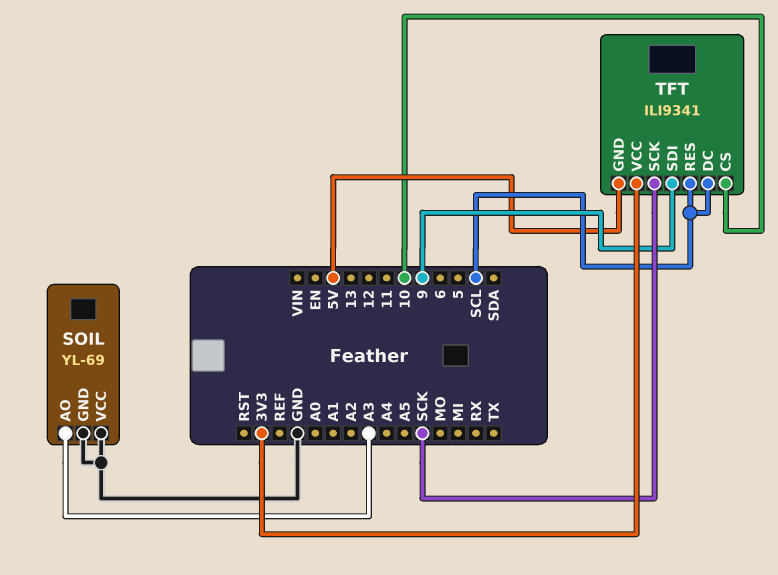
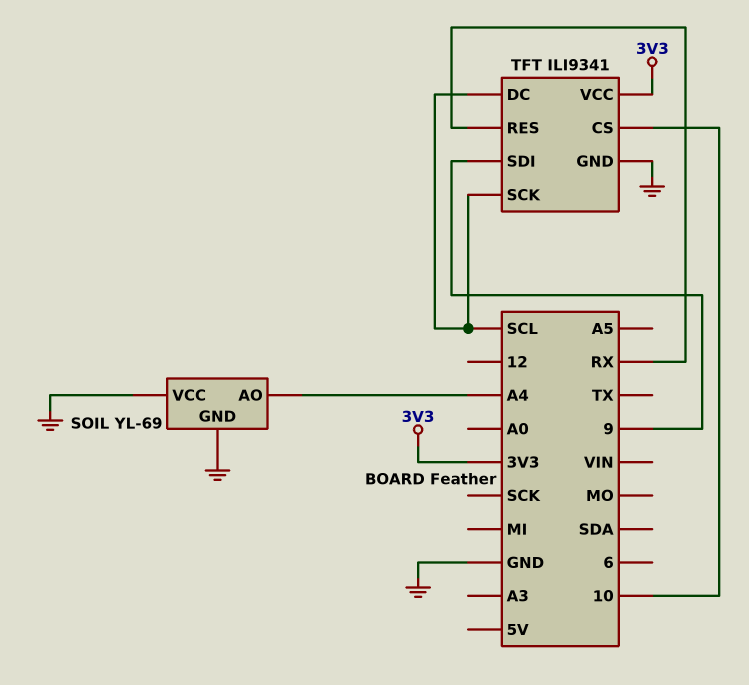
SOIL pin AO: A3 -> A4
TFT pin GND: 5V -> GND
TFT pin RES: SCL -> RX
TFT pin SCK: SCK -> SCL

